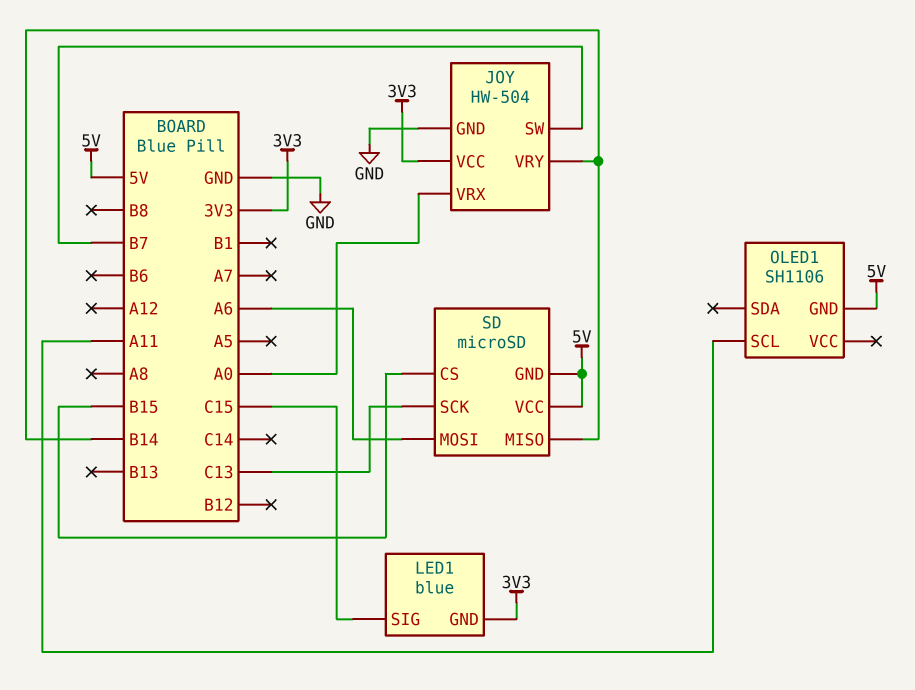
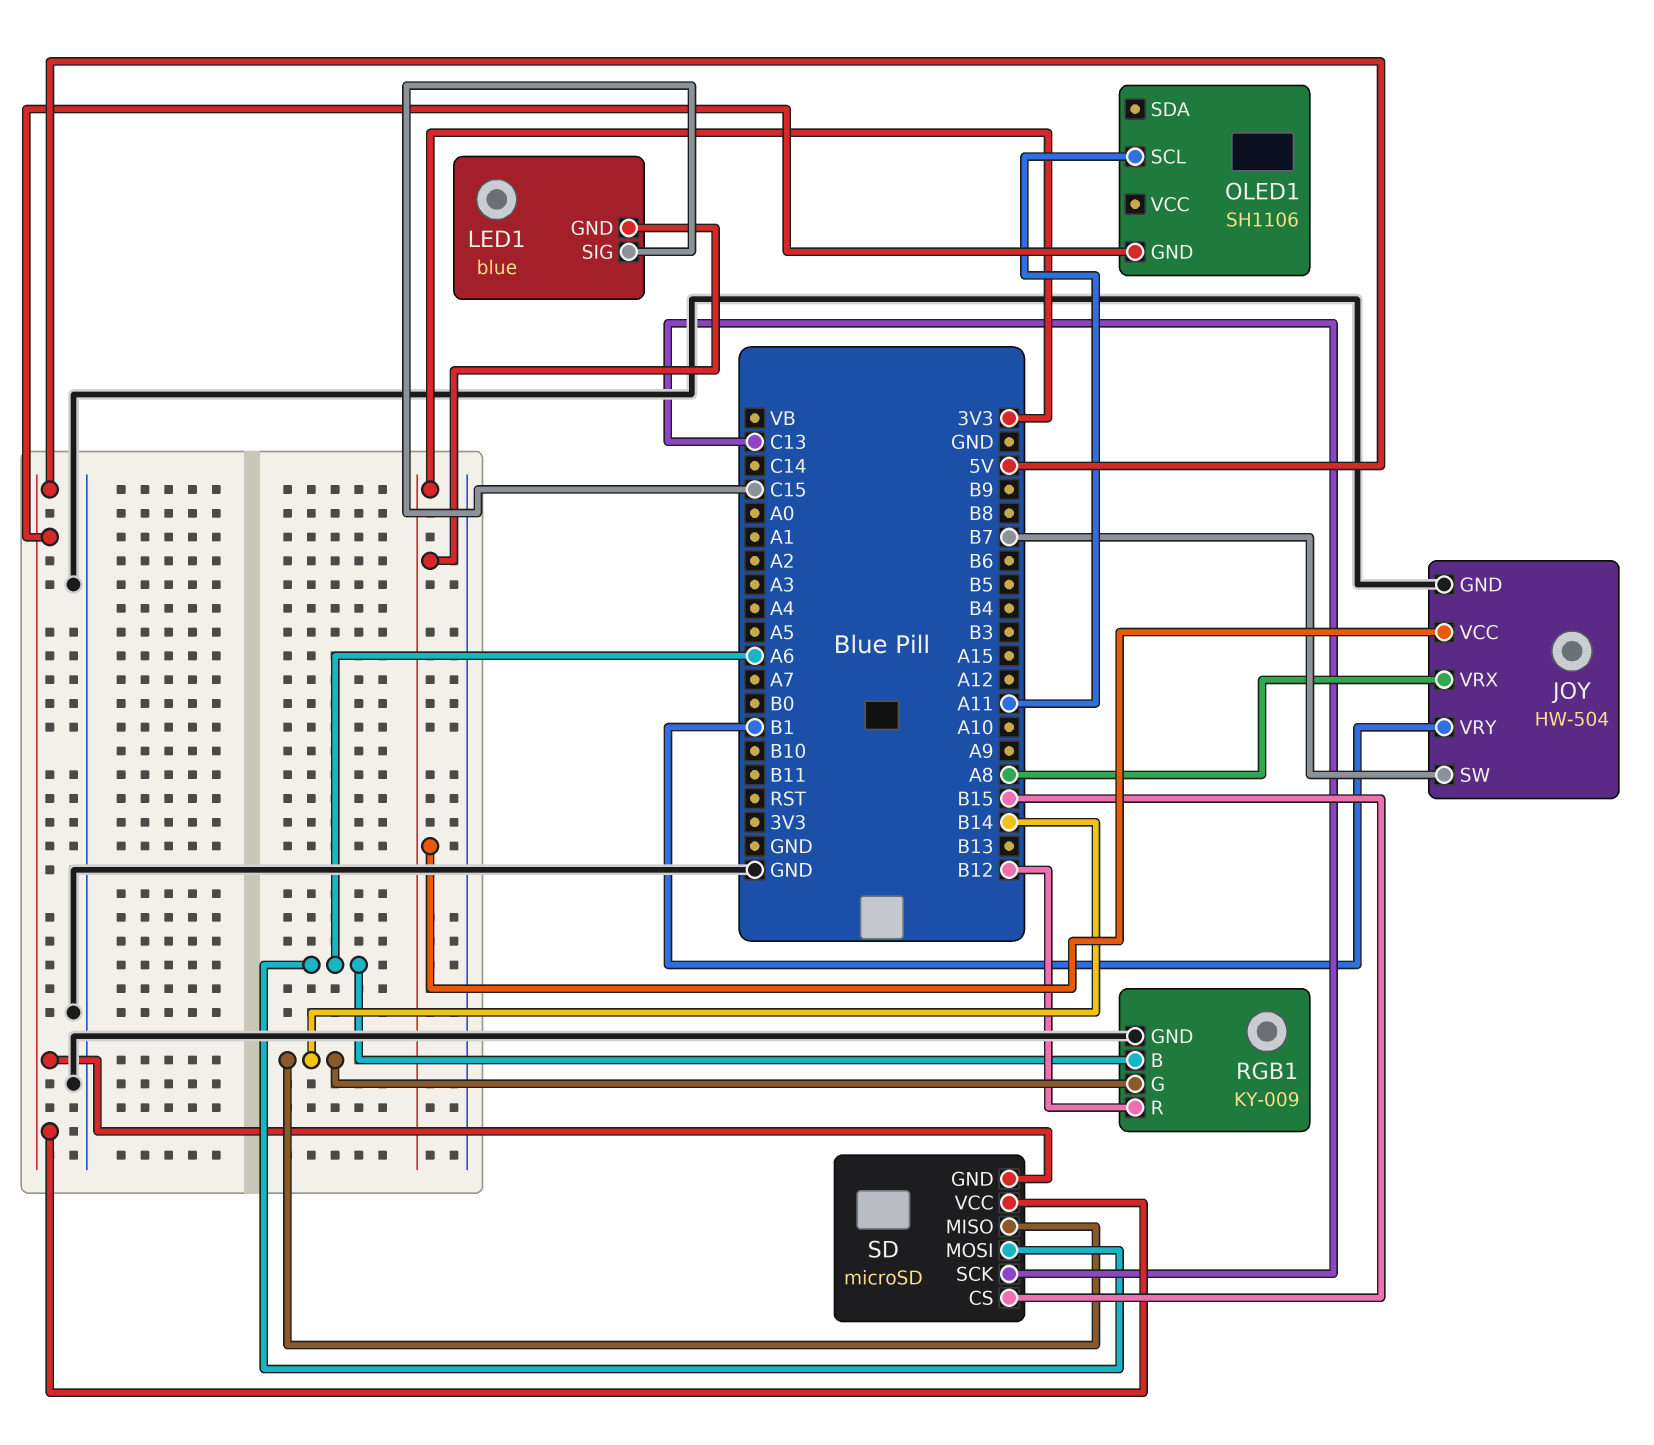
JOY pin VRX: A0 -> A8
JOY pin VRY: B14 -> B1
RGB1: none -> KY-009
RGB1 pin B: none -> A6
RGB1 pin G: none -> B14
RGB1 pin GND: none -> GND
RGB1 pin R: none -> B12

